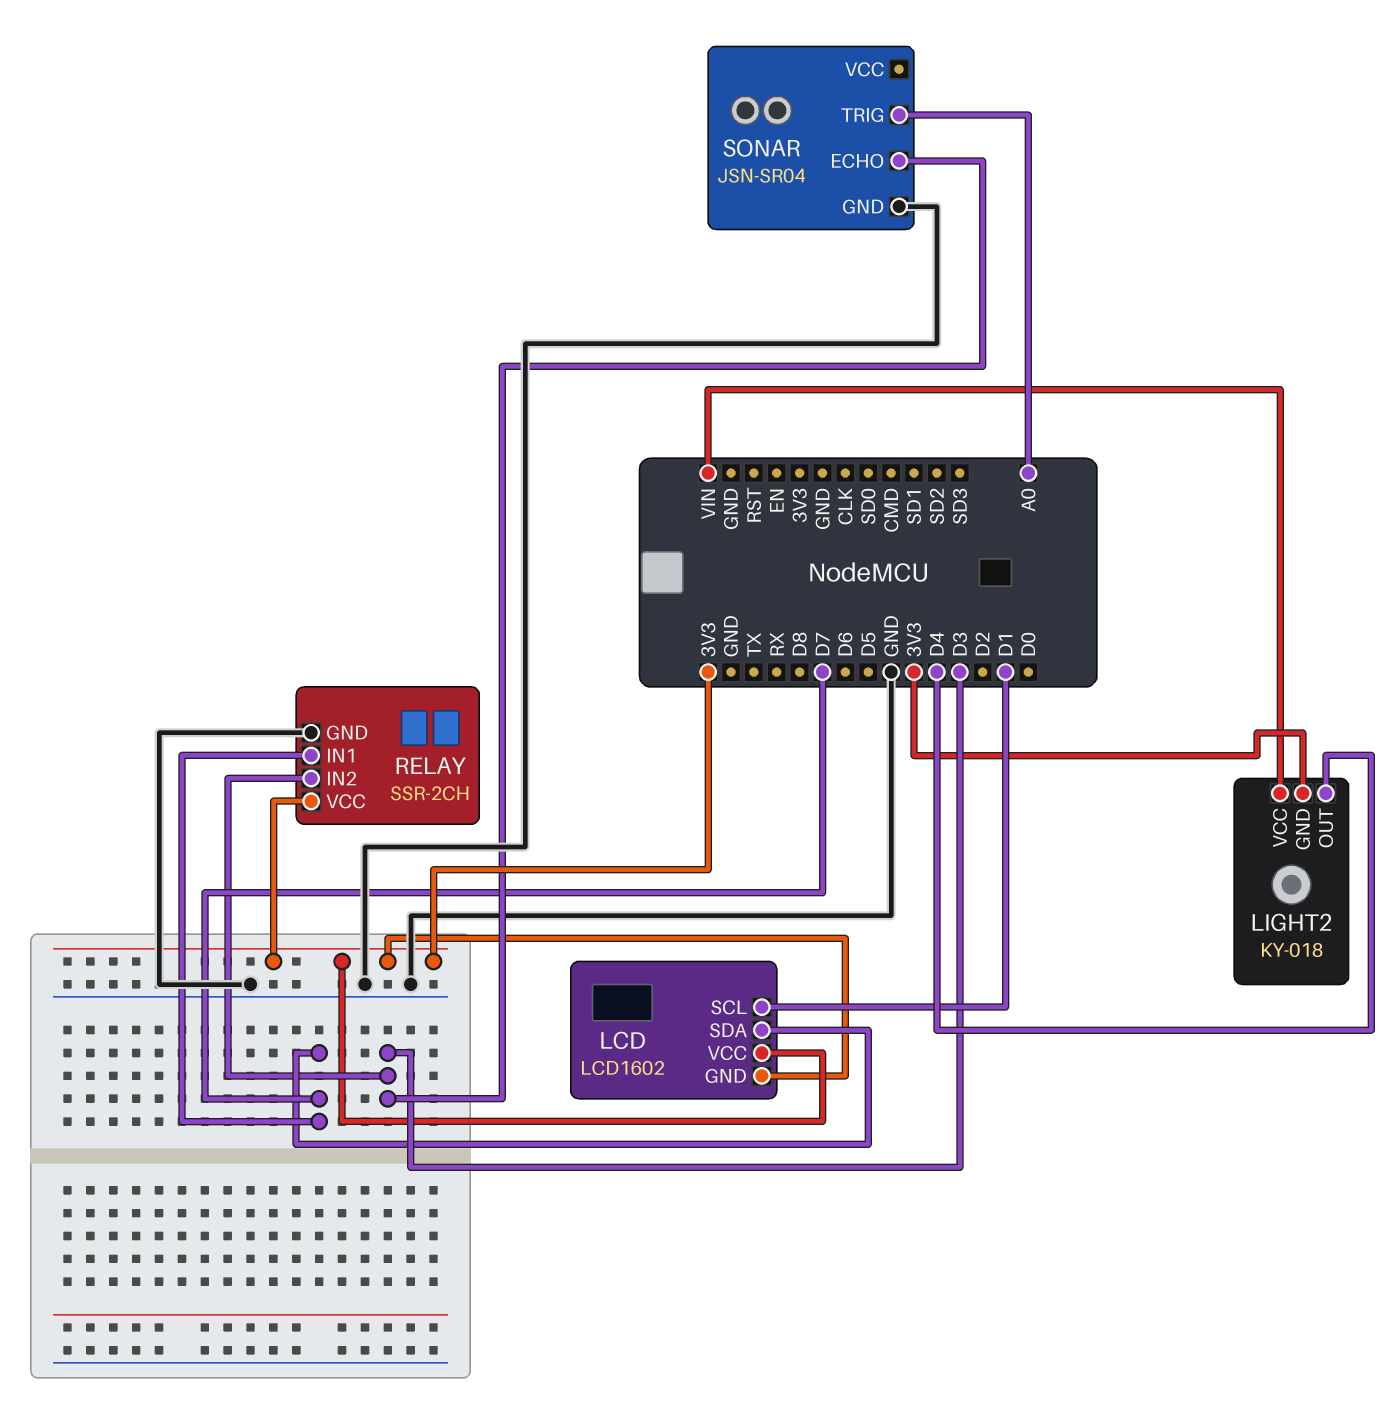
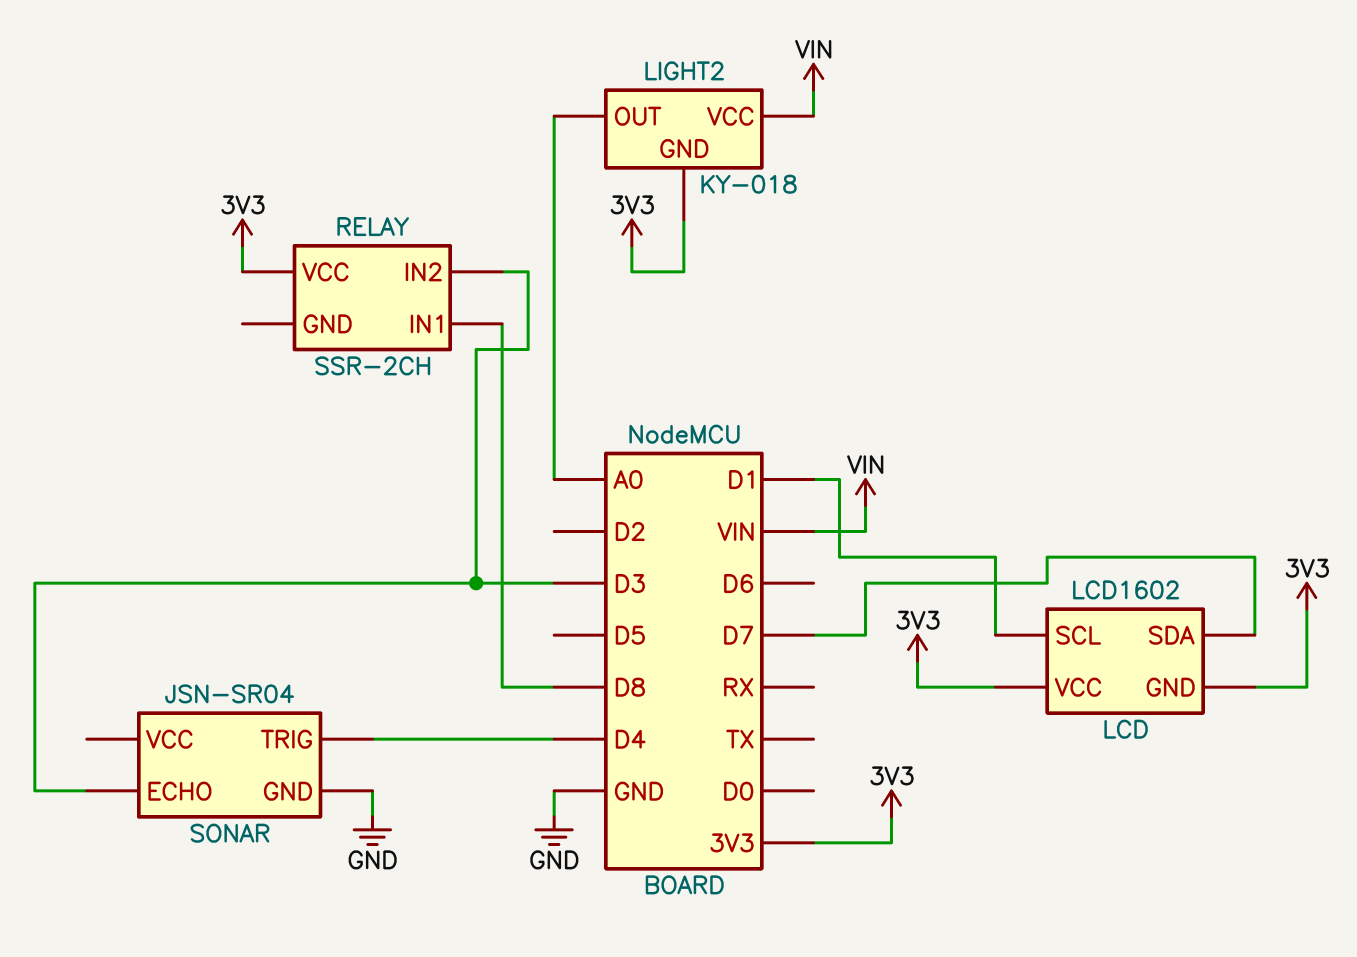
LIGHT2 pin OUT: D4 -> A0
RELAY pin GND: GND -> none
RELAY pin IN1: D7 -> D8
SONAR pin TRIG: A0 -> D4

